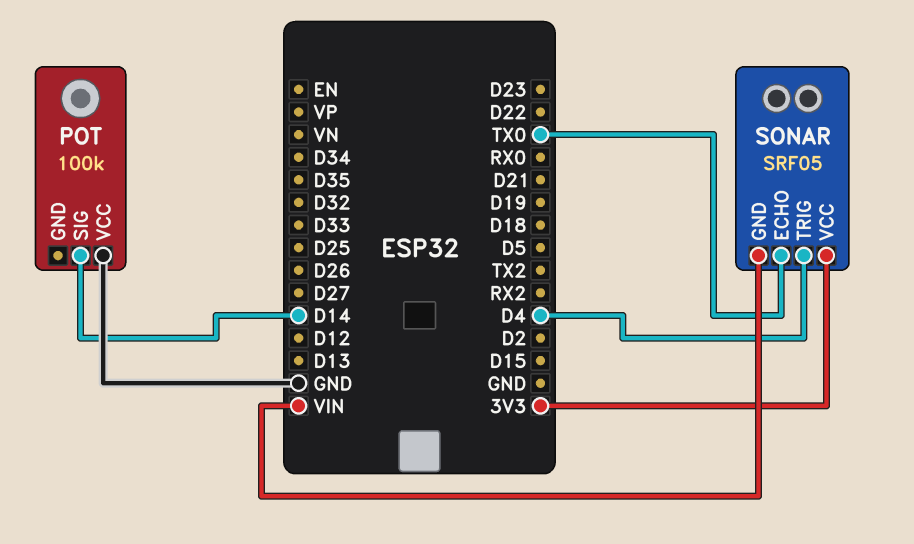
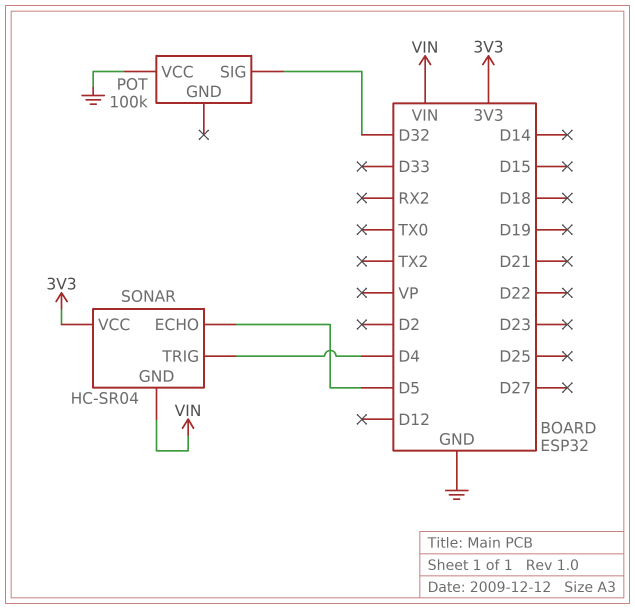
POT pin SIG: D14 -> D32
SONAR: SRF05 -> HC-SR04
SONAR pin ECHO: TX0 -> D5

